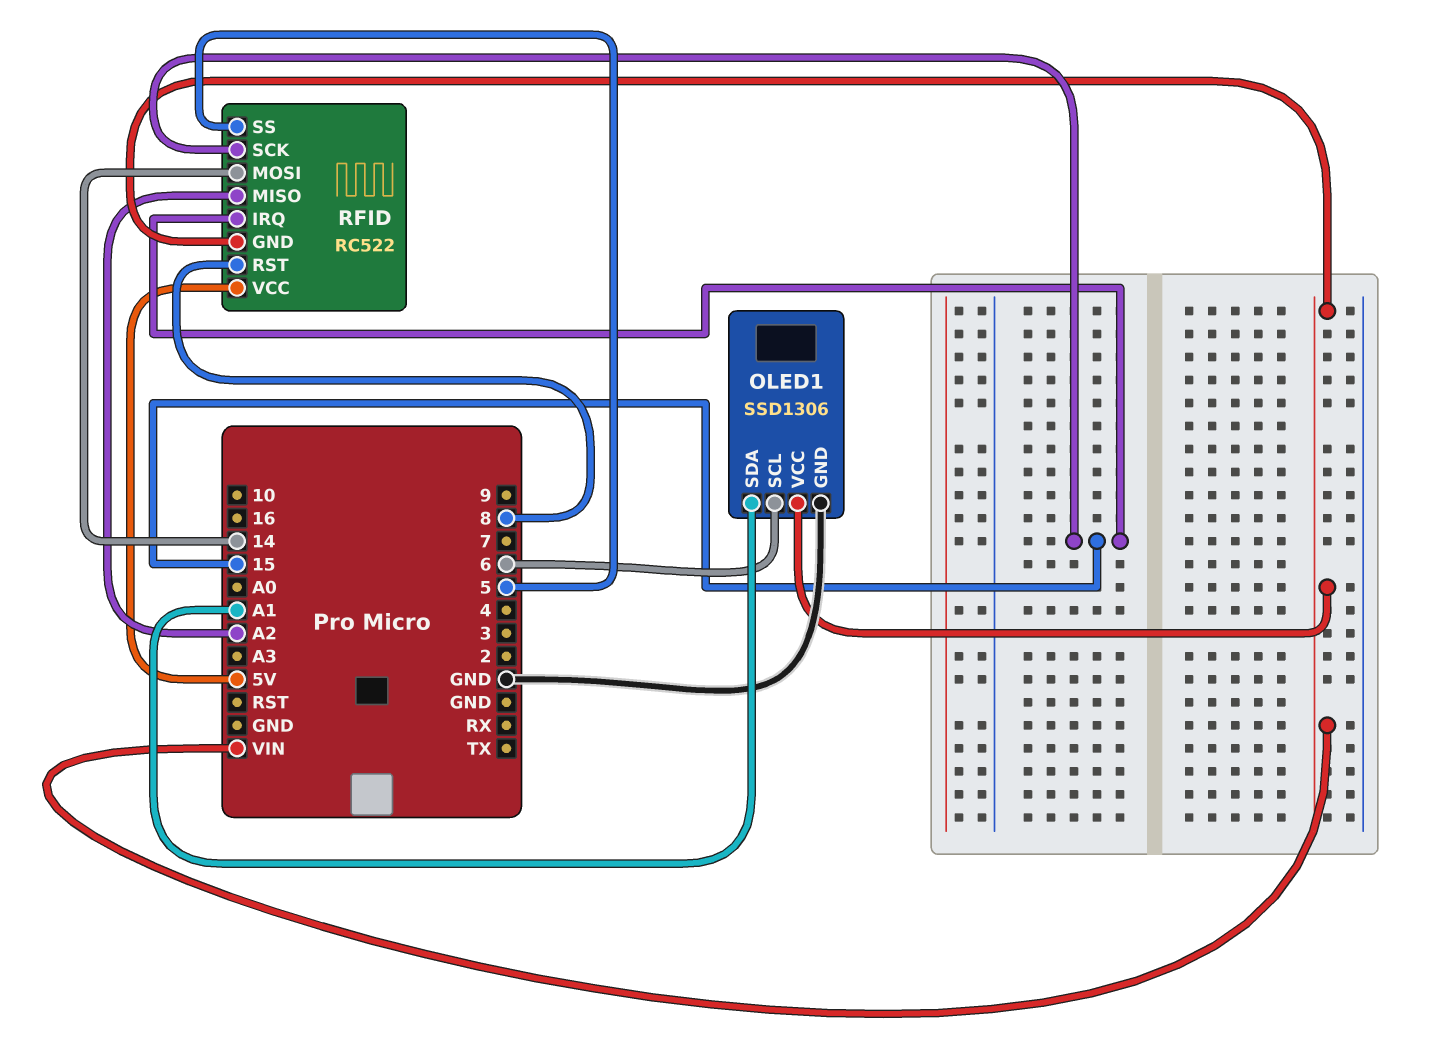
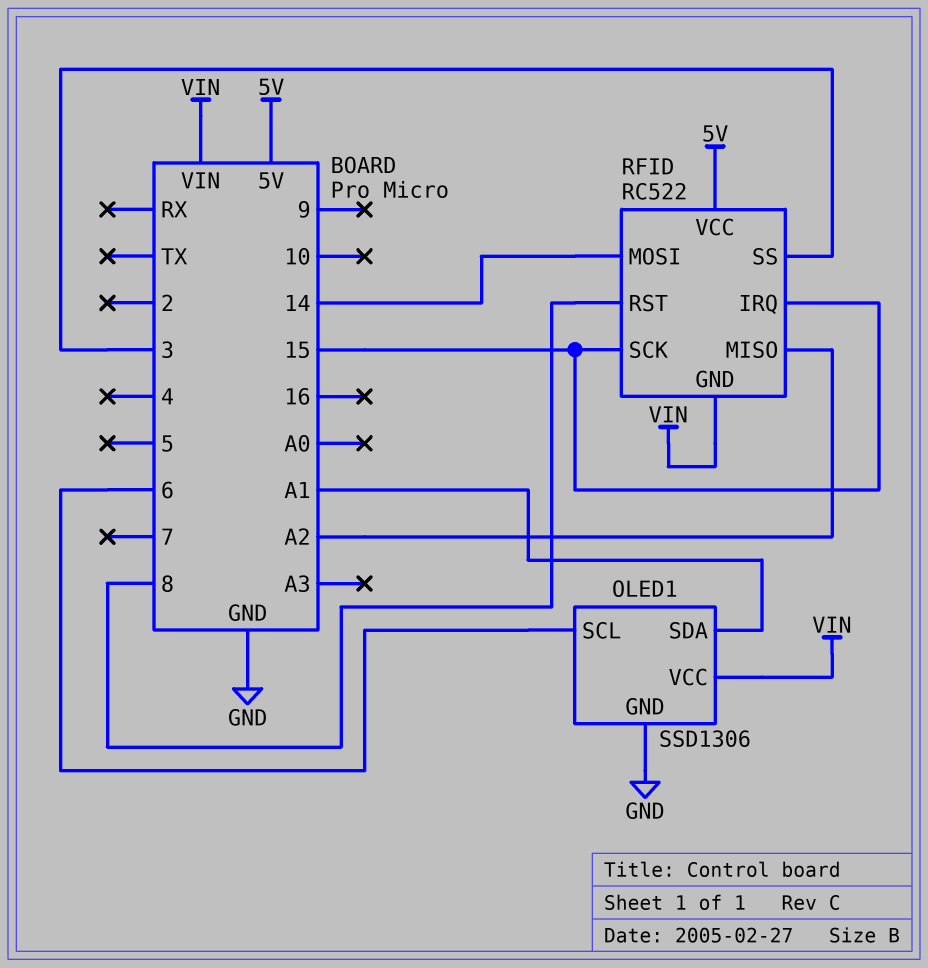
RFID pin SS: 5 -> 3

